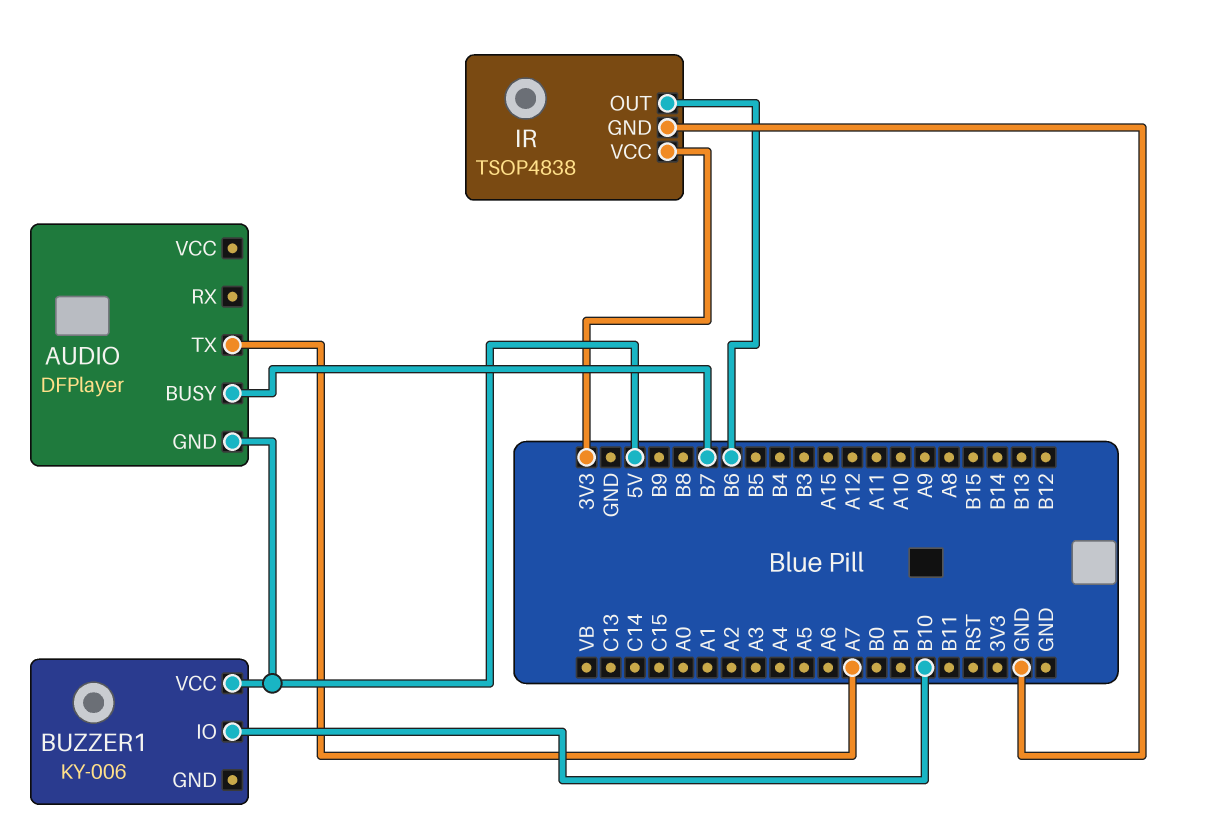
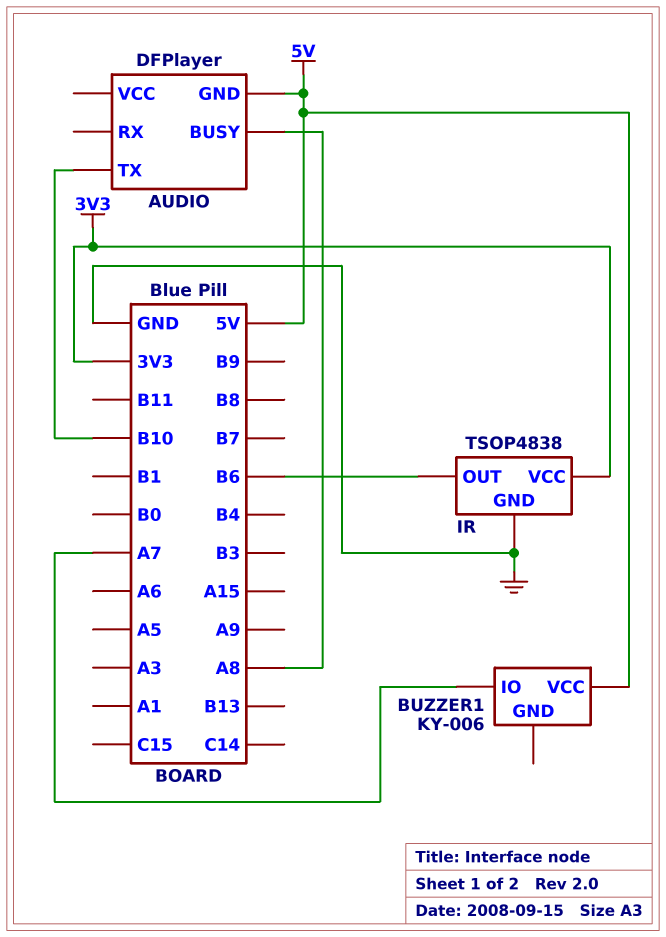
AUDIO pin BUSY: B7 -> A8
AUDIO pin TX: A7 -> B10
BUZZER1 pin IO: B10 -> A7

